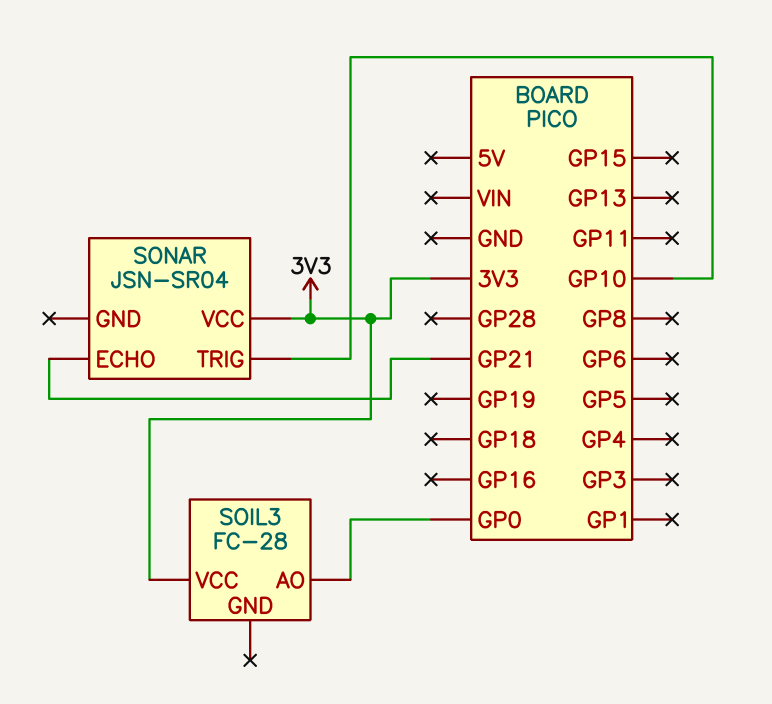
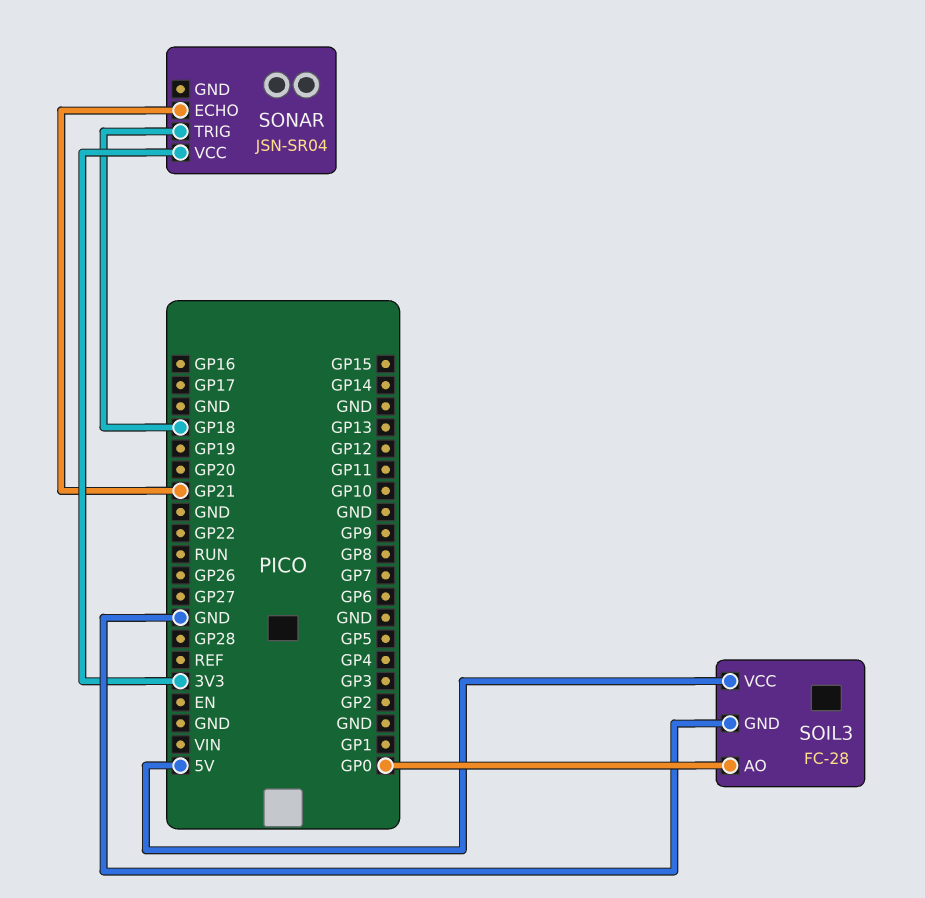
SOIL3 pin GND: none -> GND
SOIL3 pin VCC: 3V3 -> 5V
SONAR pin TRIG: GP10 -> GP18

